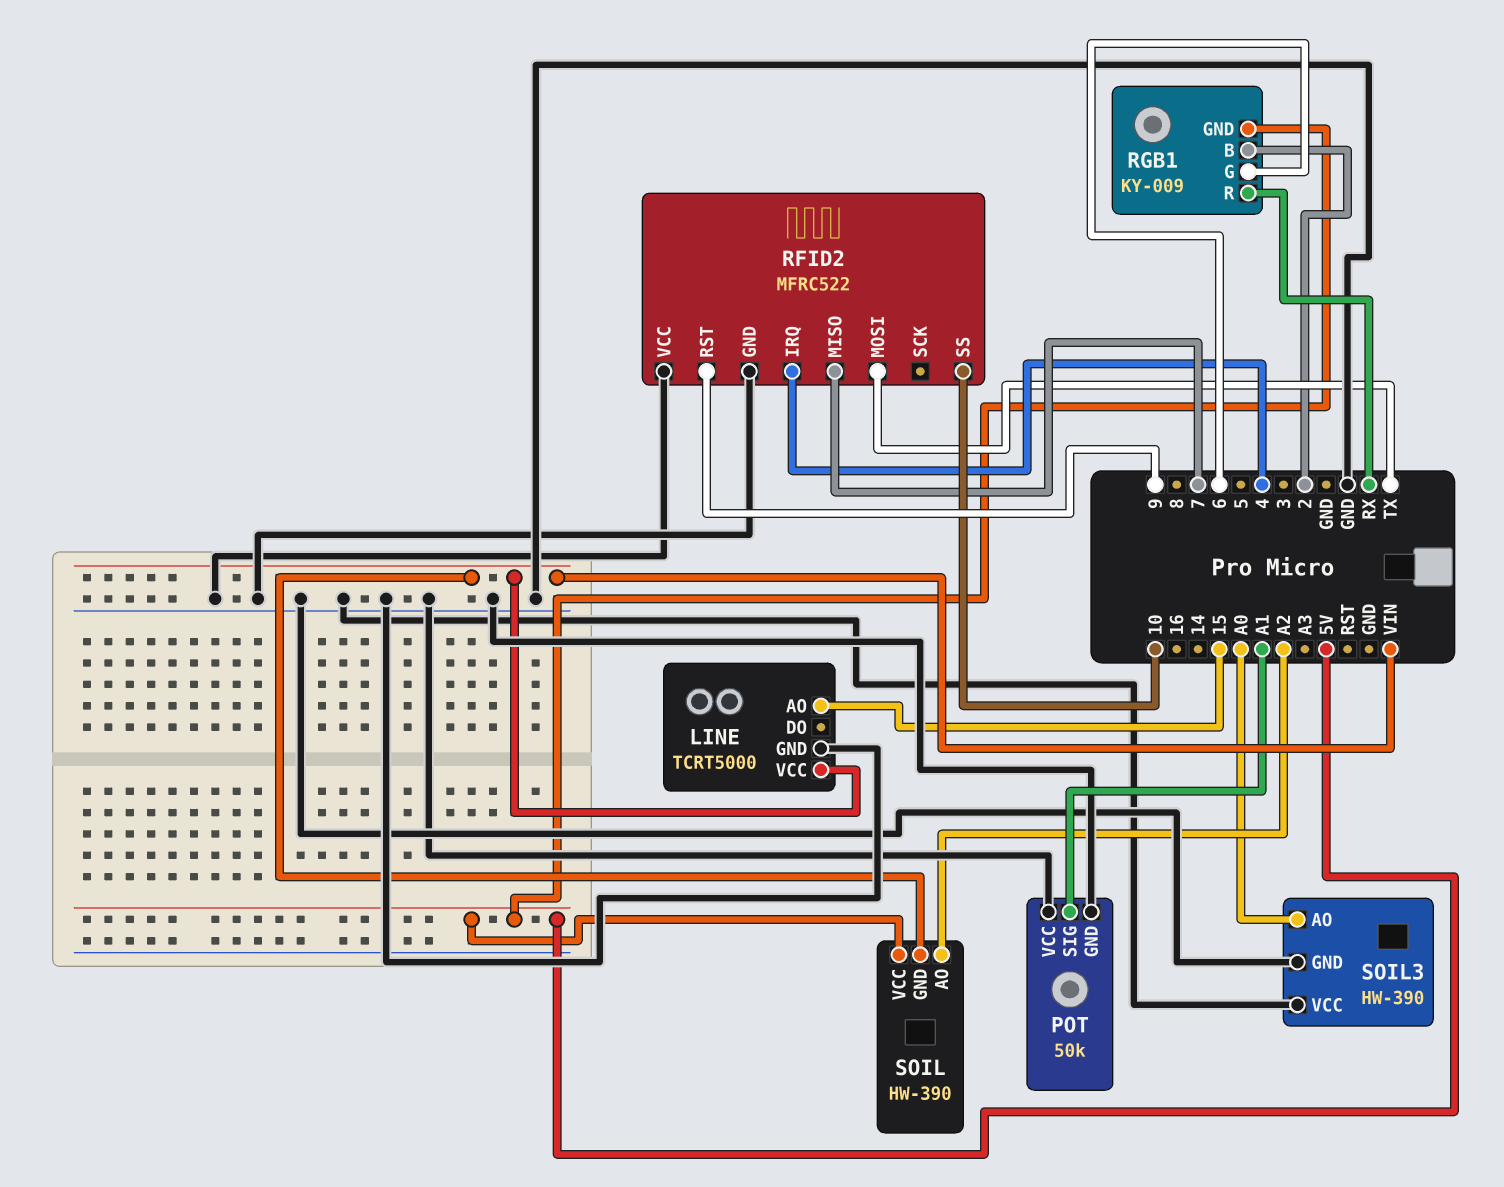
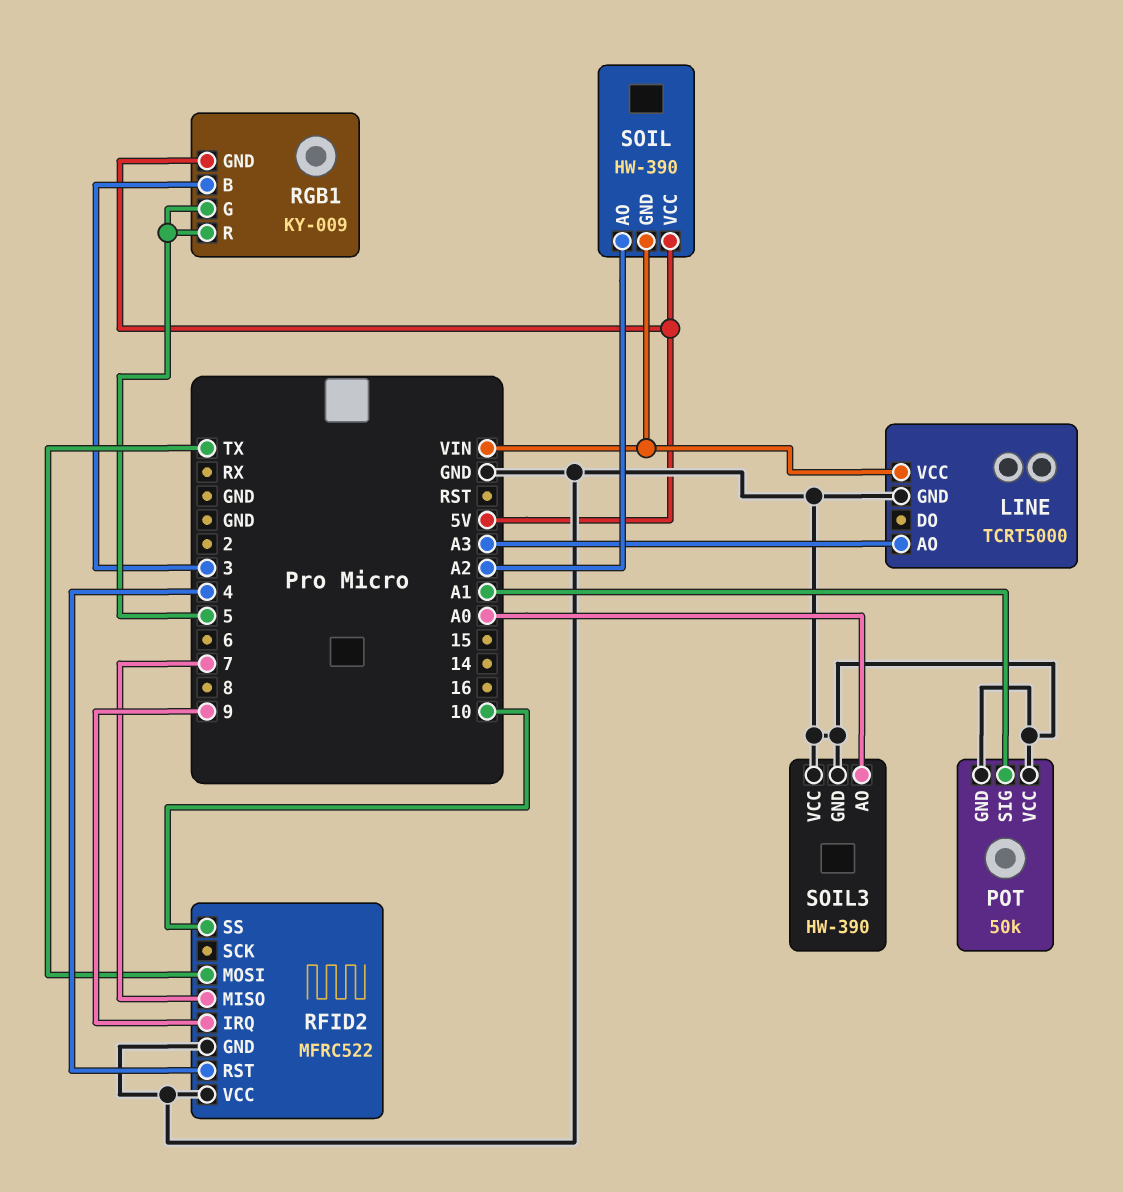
LINE pin AO: 15 -> A3
RFID2 pin IRQ: 4 -> 9
RFID2 pin RST: 9 -> 4
RGB1 pin B: 2 -> 3
RGB1 pin G: 6 -> 5
RGB1 pin R: RX -> 5

